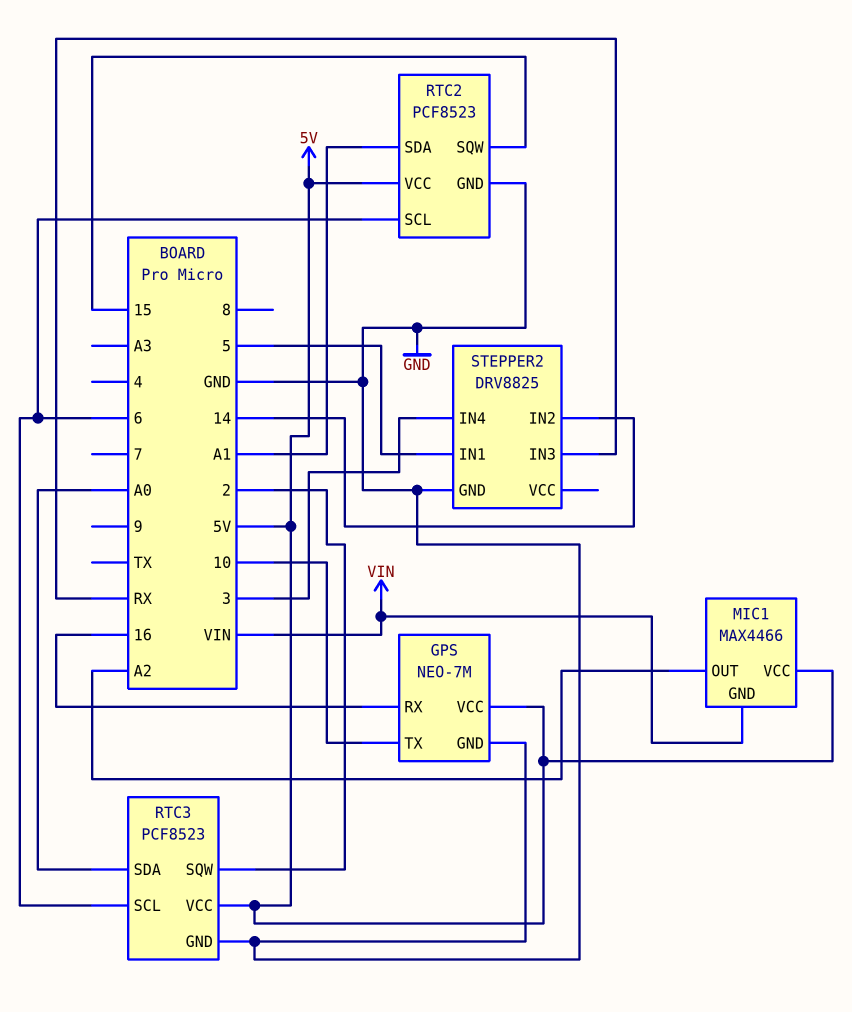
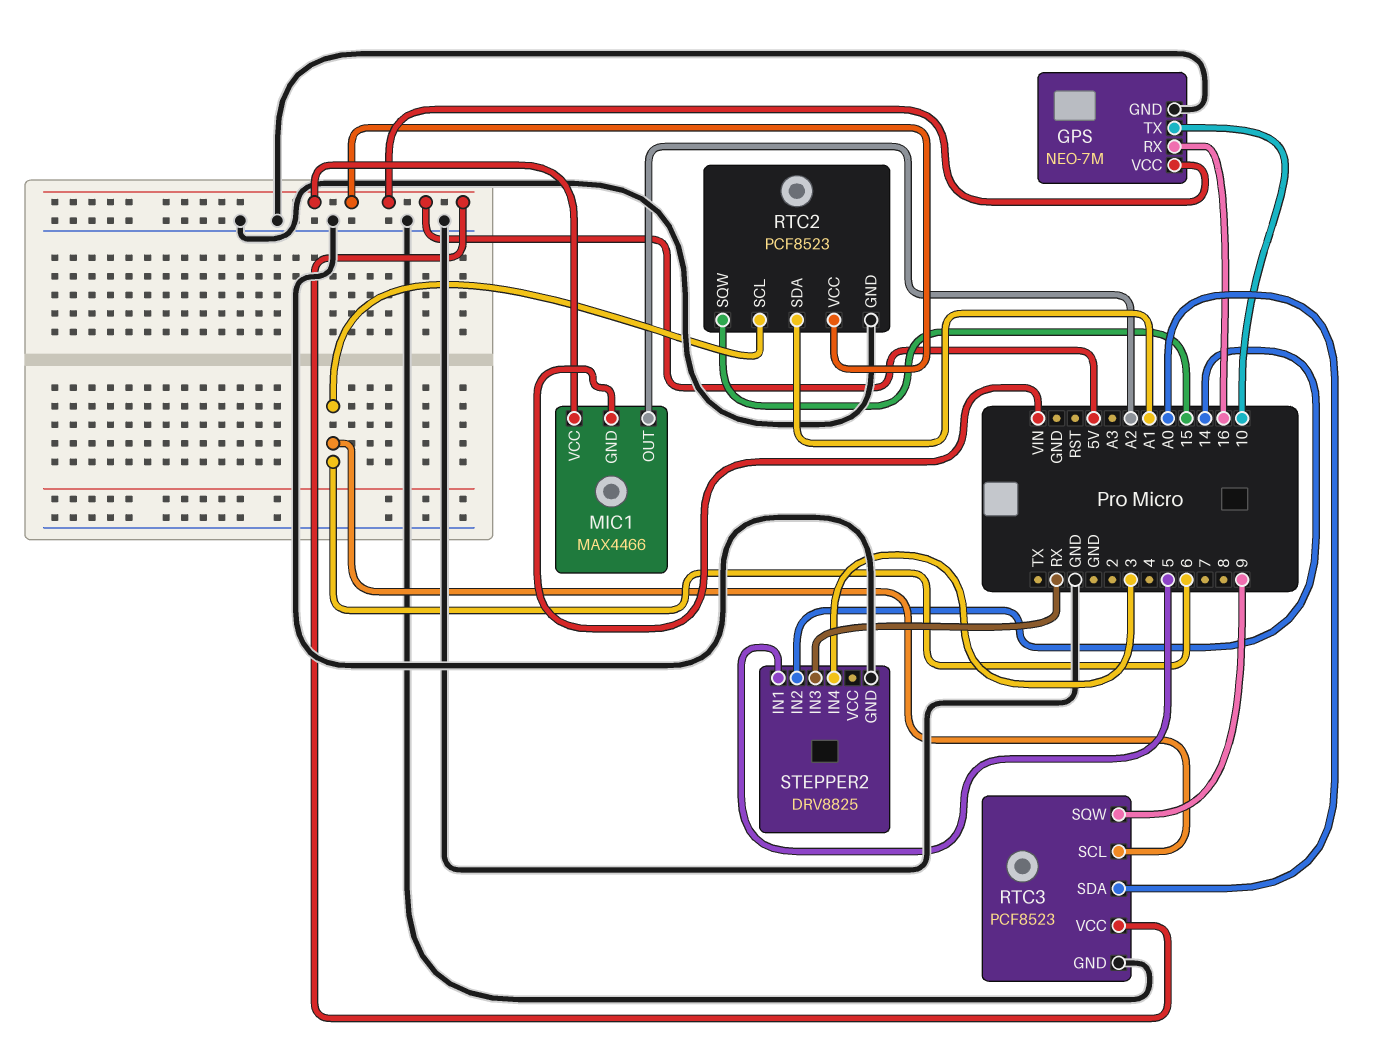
RTC3 pin SQW: 2 -> 9

